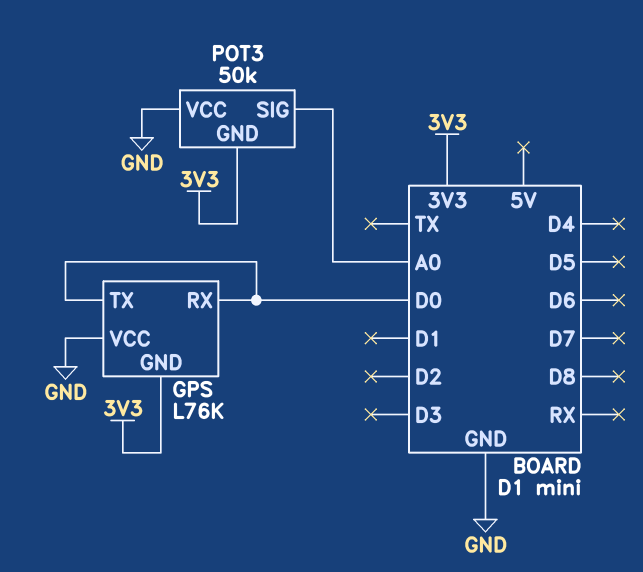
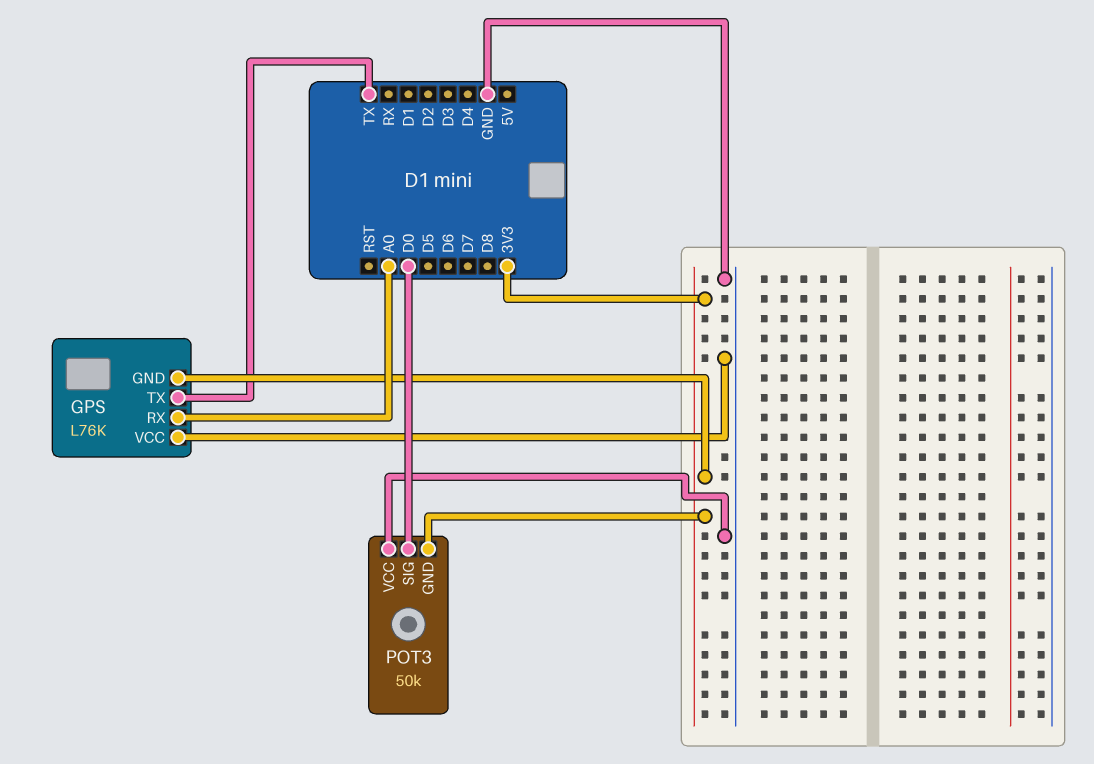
GPS pin RX: D0 -> A0
GPS pin TX: D0 -> TX
POT3 pin SIG: A0 -> D0

